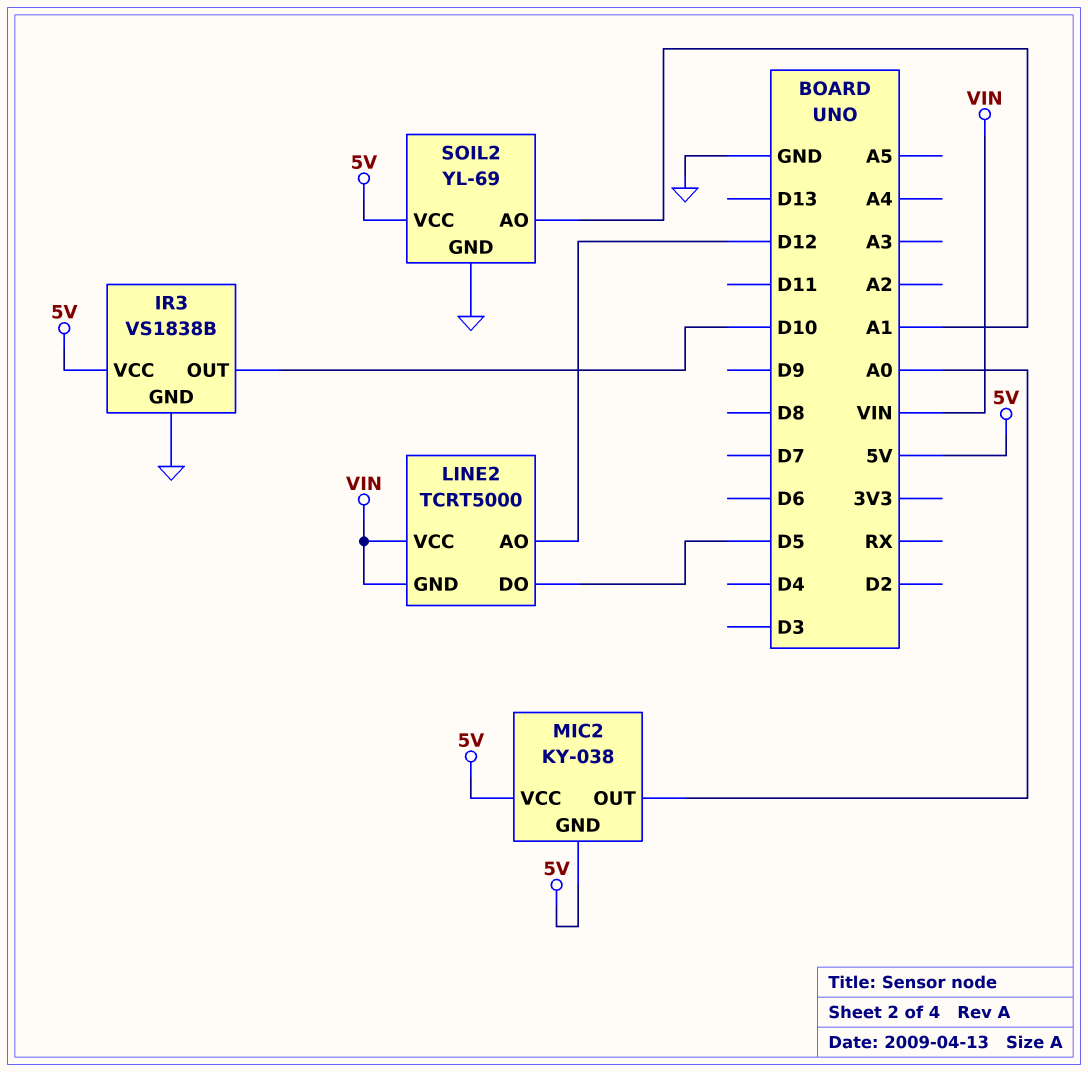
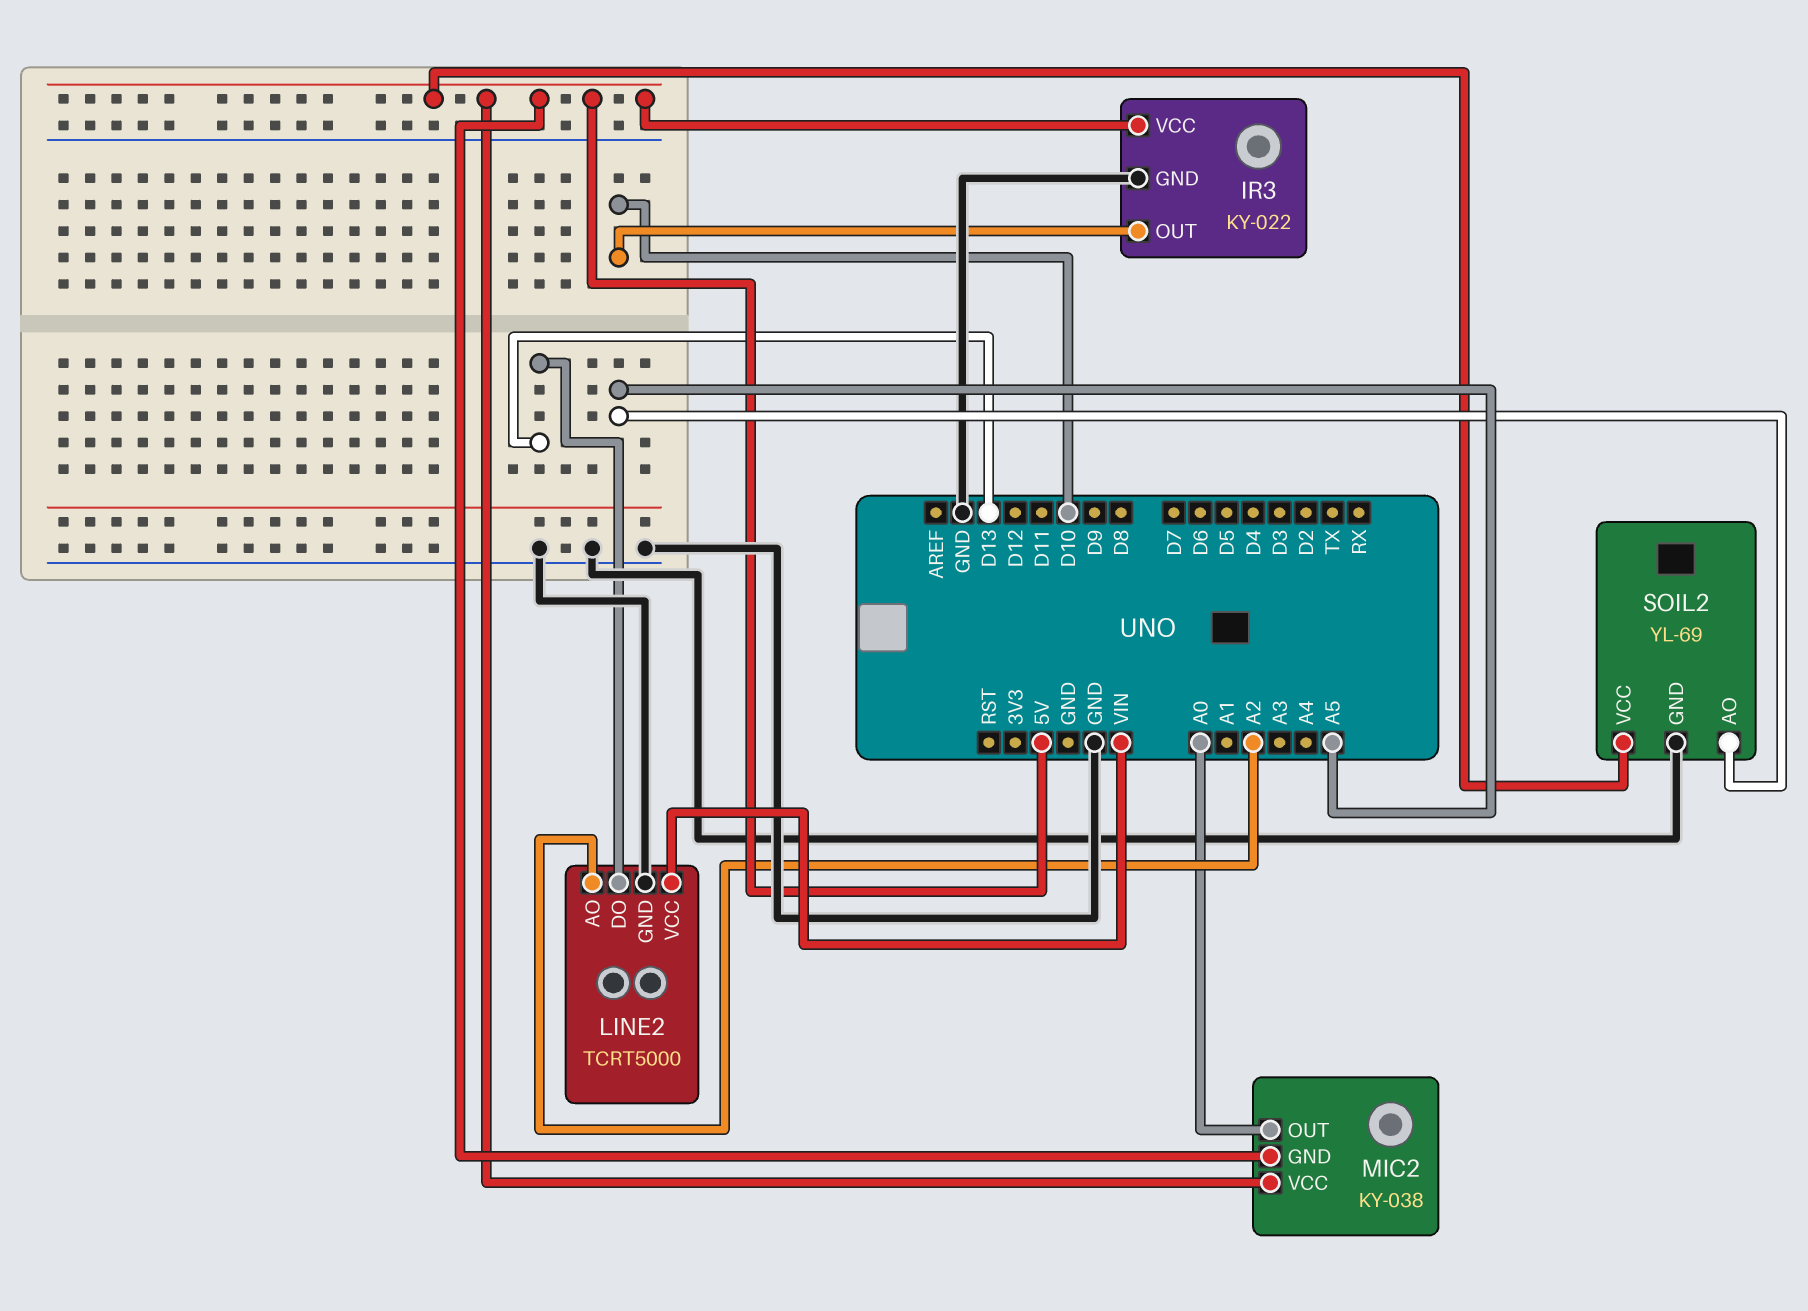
IR3: VS1838B -> KY-022
LINE2 pin AO: D12 -> A2
LINE2 pin DO: D5 -> D13
LINE2 pin GND: VIN -> GND
SOIL2 pin AO: A1 -> A5

